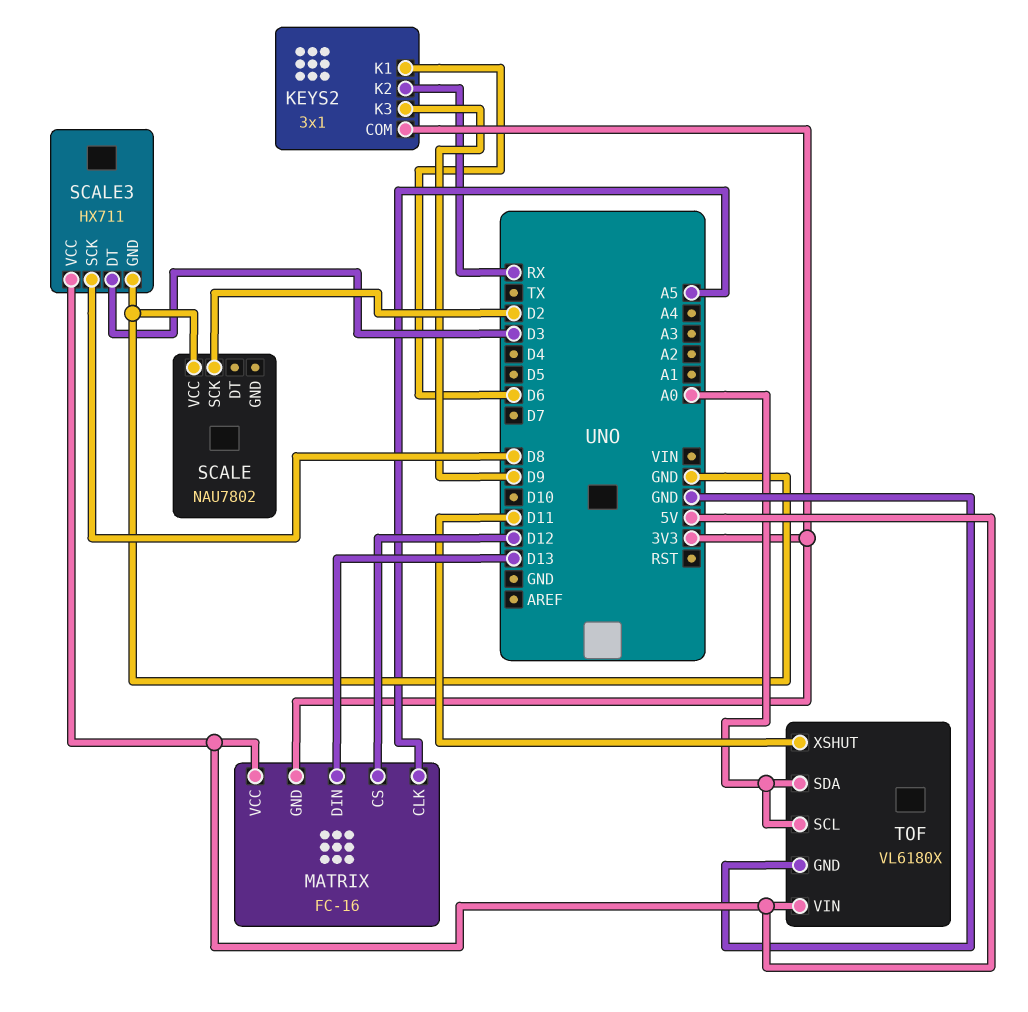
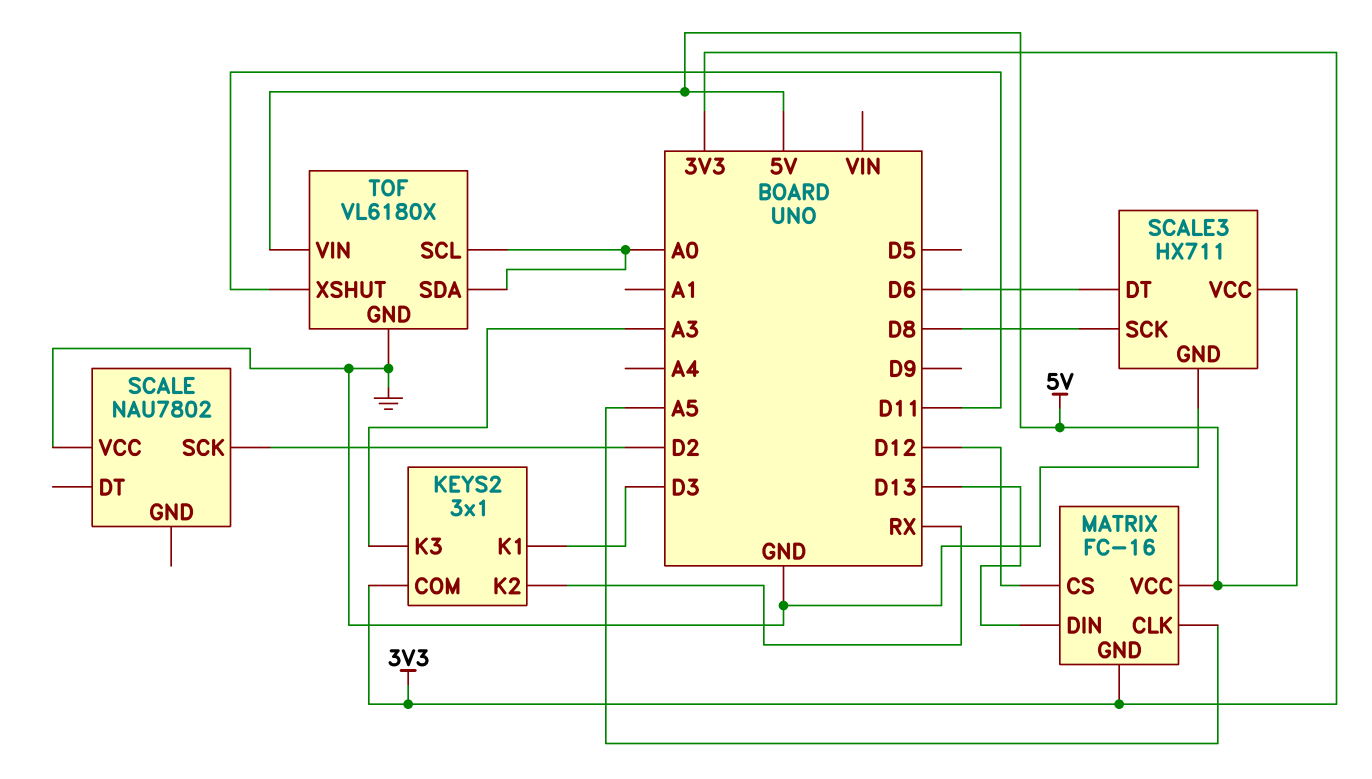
KEYS2 pin K1: D6 -> D3
KEYS2 pin K3: D9 -> A3
SCALE3 pin DT: D3 -> D6

